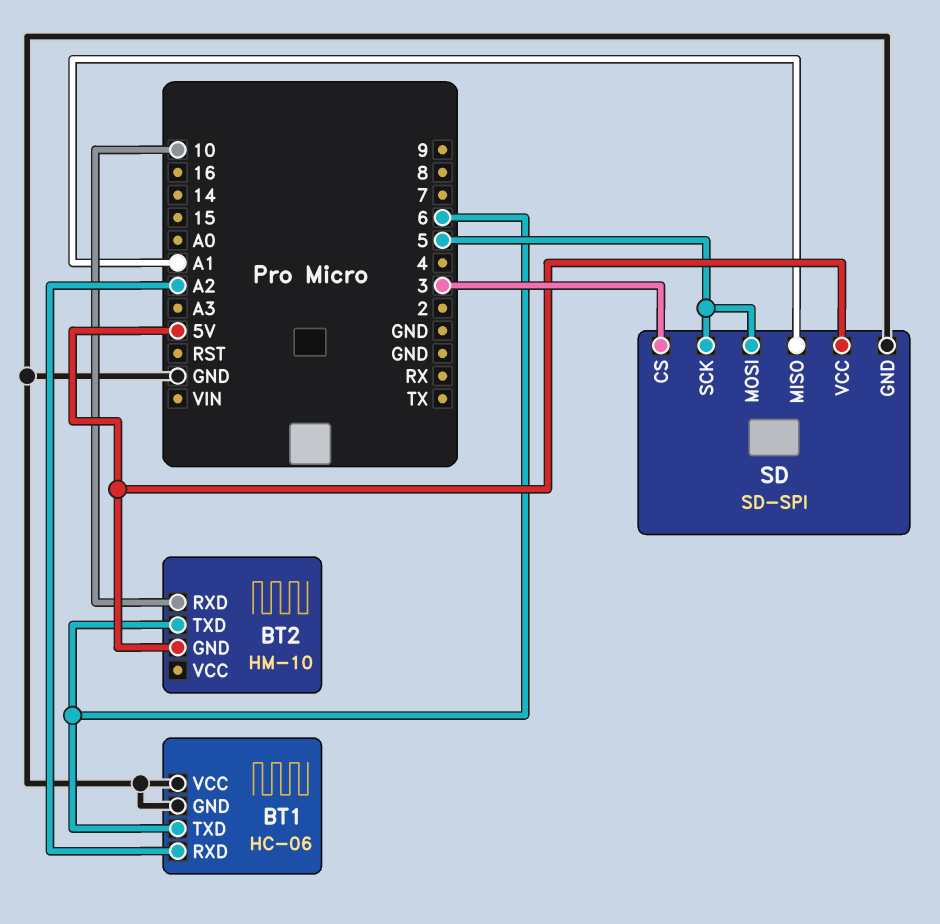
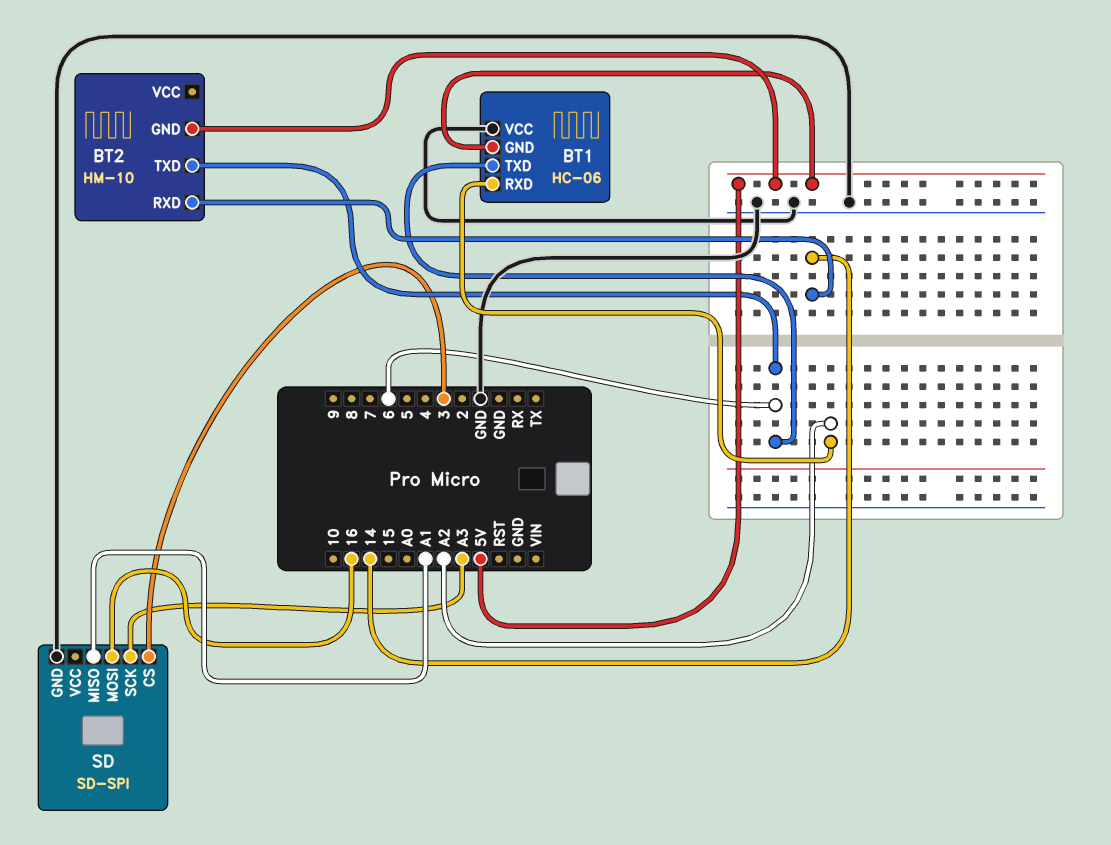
BT1 pin GND: GND -> 5V
BT2 pin RXD: 10 -> 14
SD pin MOSI: 5 -> 16
SD pin SCK: 5 -> A3
SD pin VCC: 5V -> none

